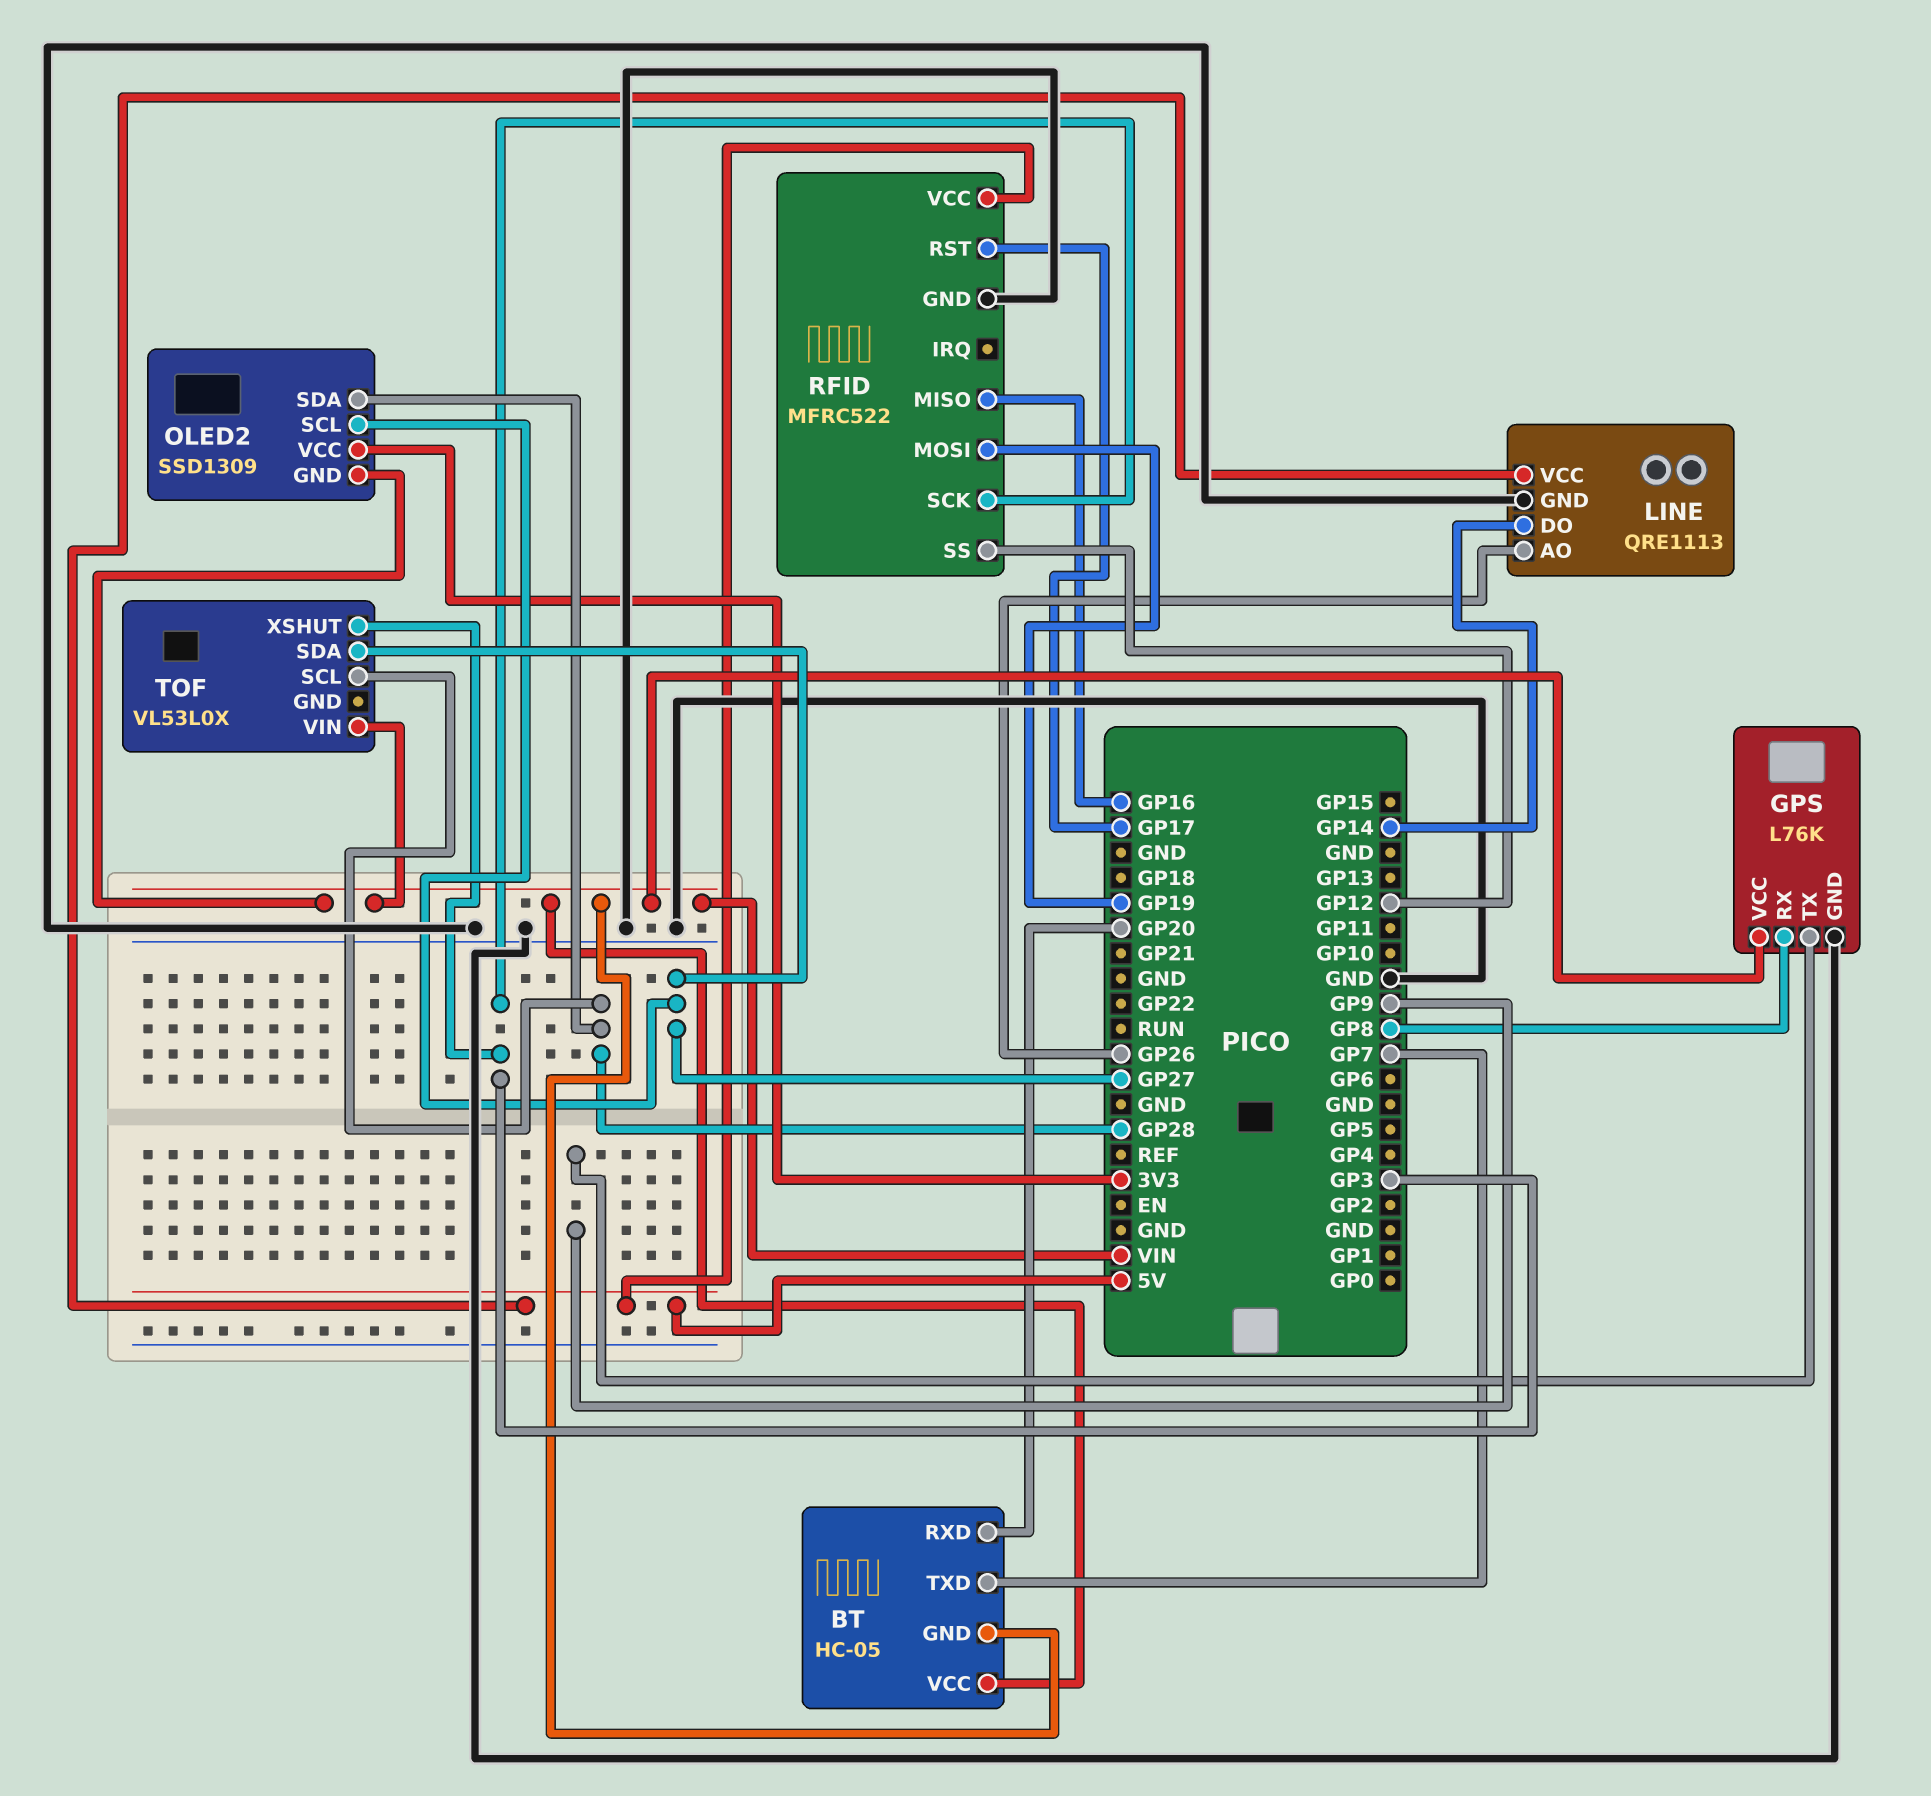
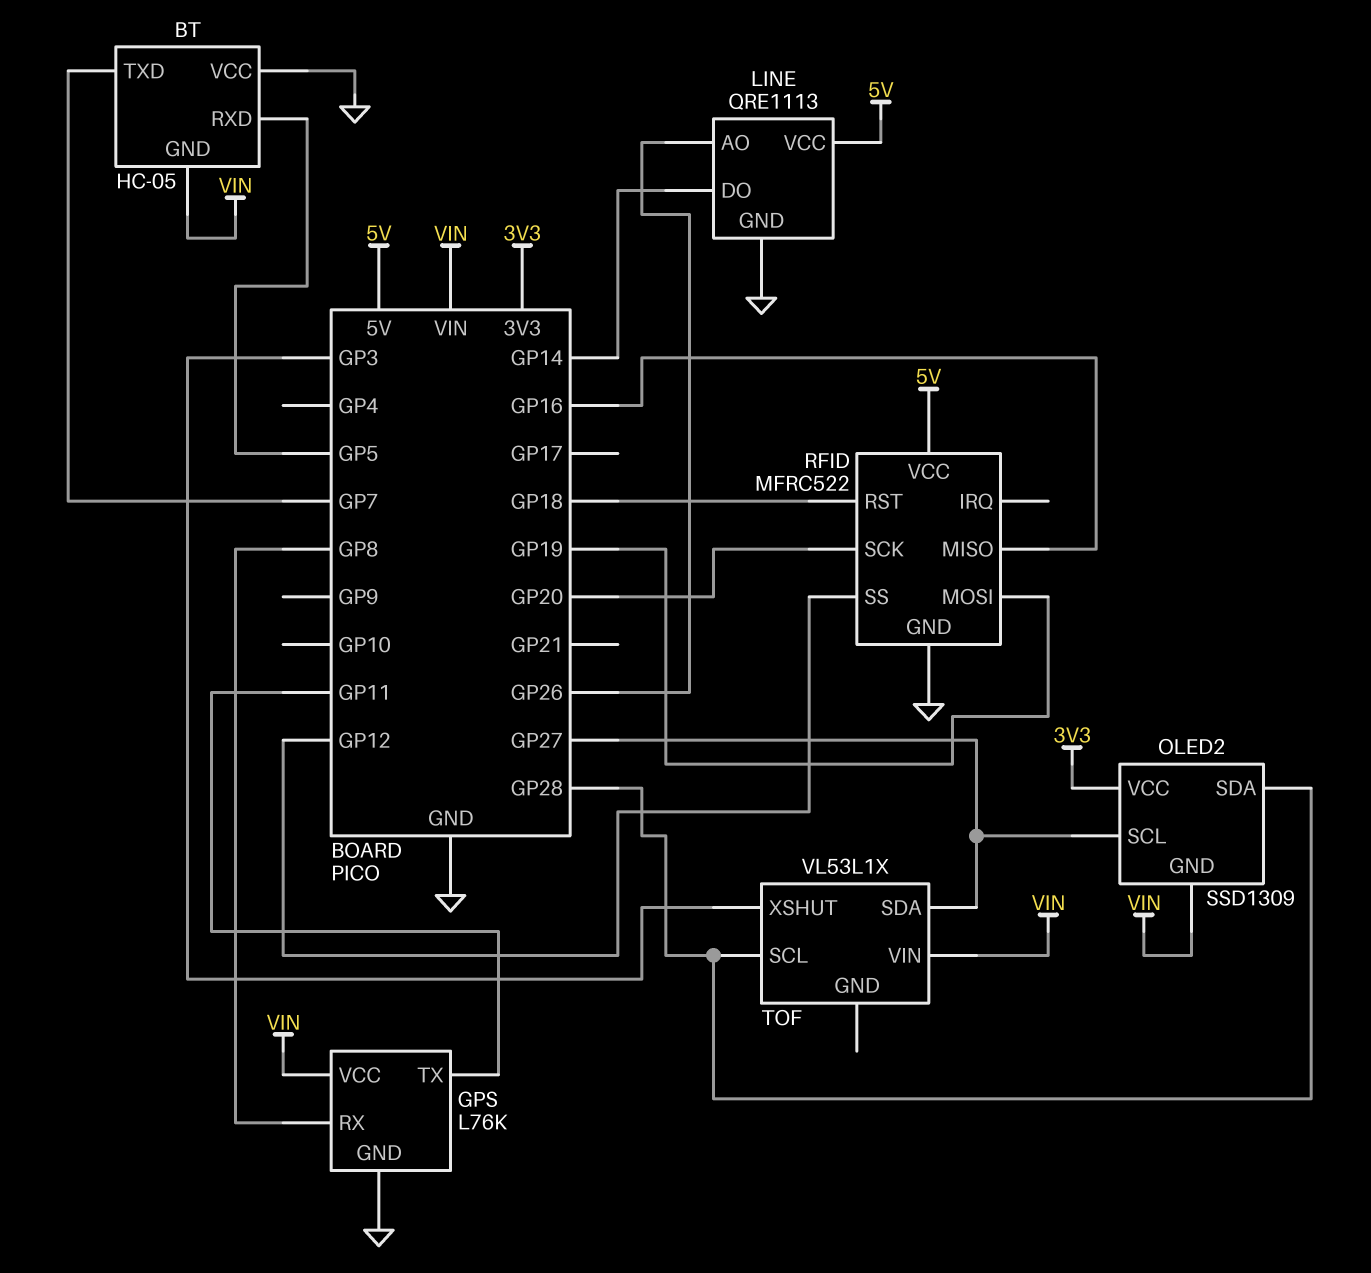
BT pin RXD: GP20 -> GP5
BT pin VCC: VIN -> GND
GPS pin TX: GP9 -> GP11
RFID pin RST: GP17 -> GP18
RFID pin SCK: GP3 -> GP20
TOF: VL53L0X -> VL53L1X

